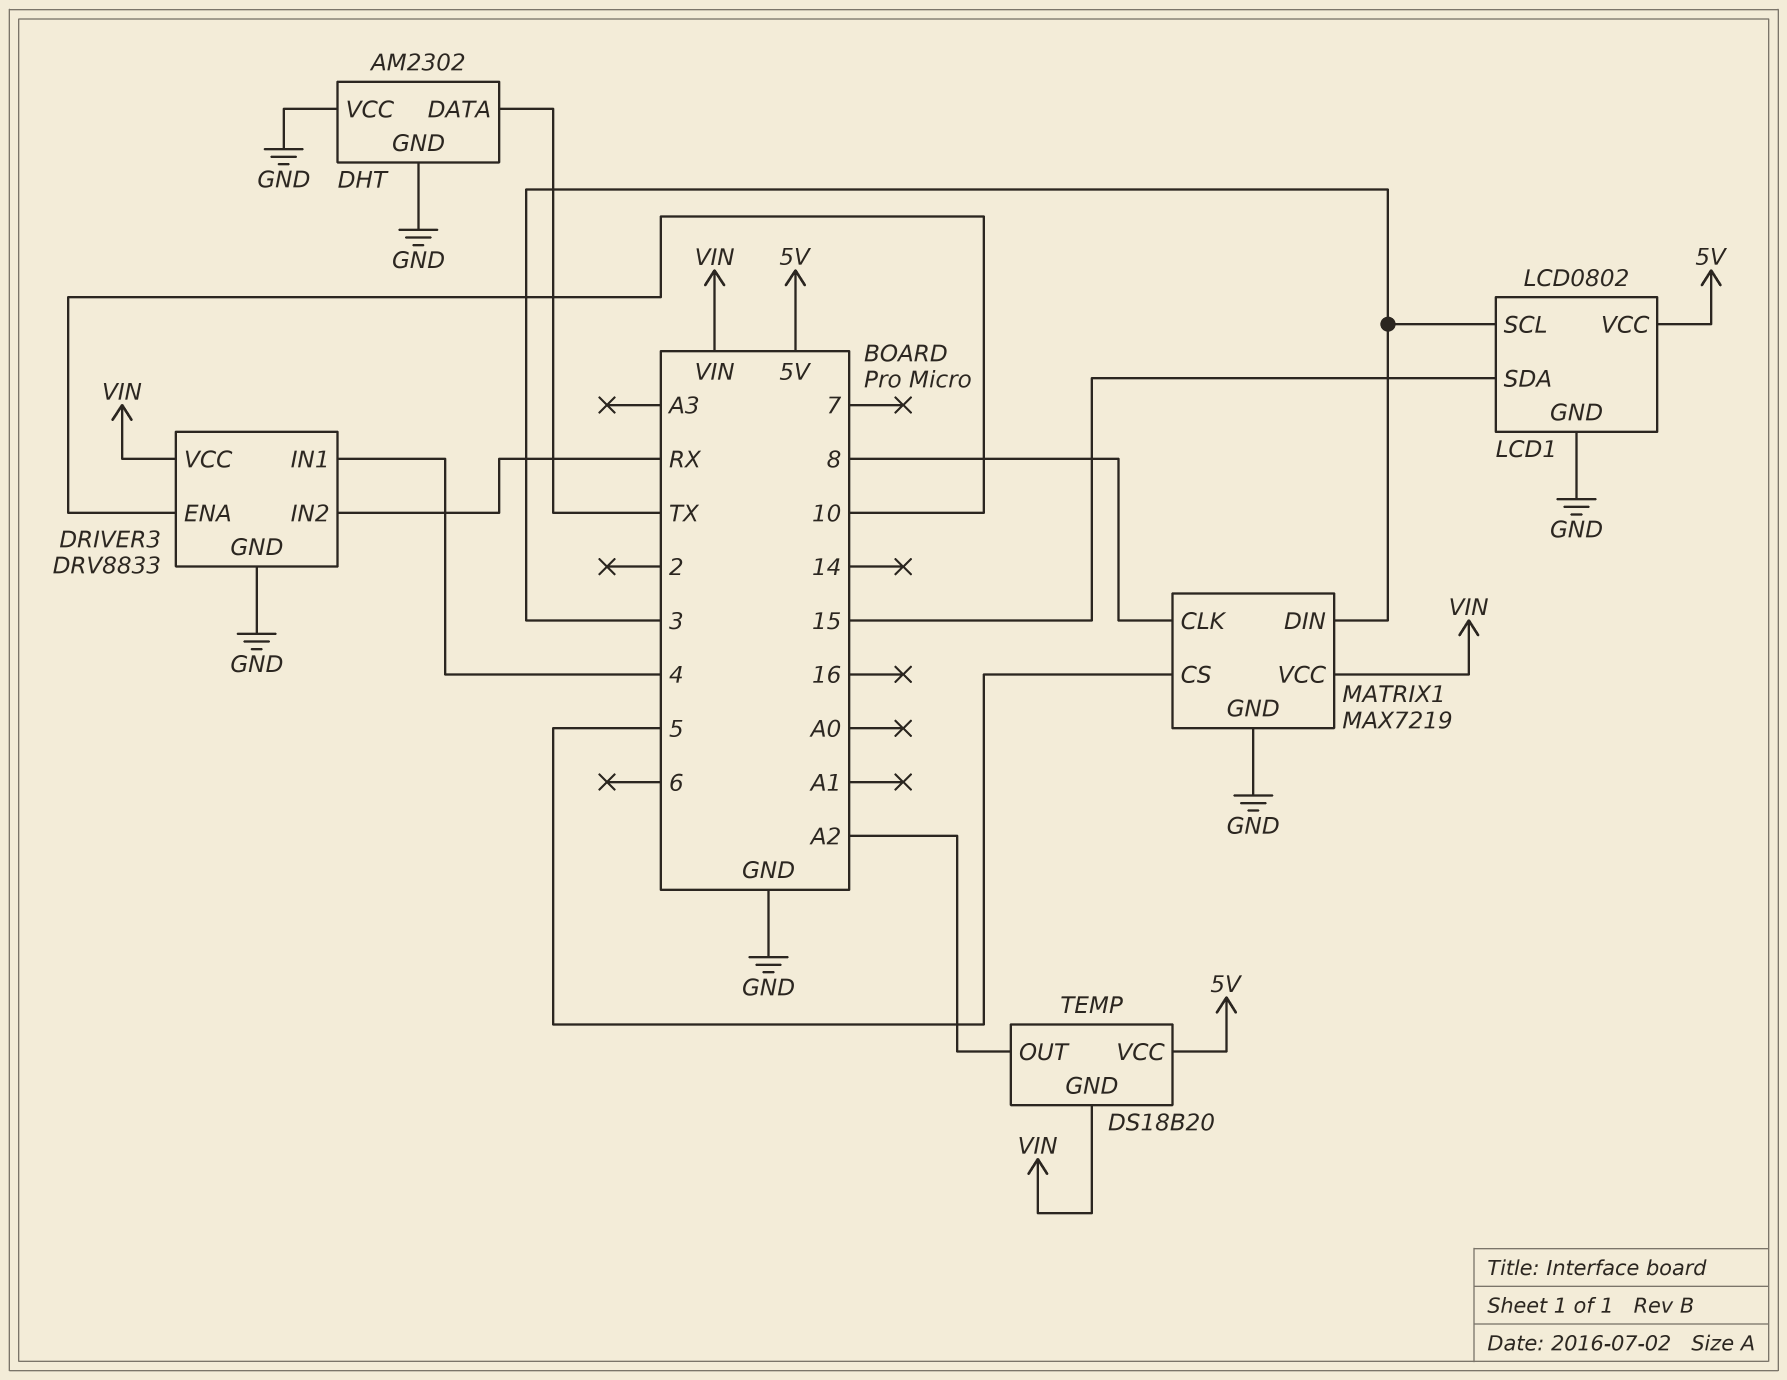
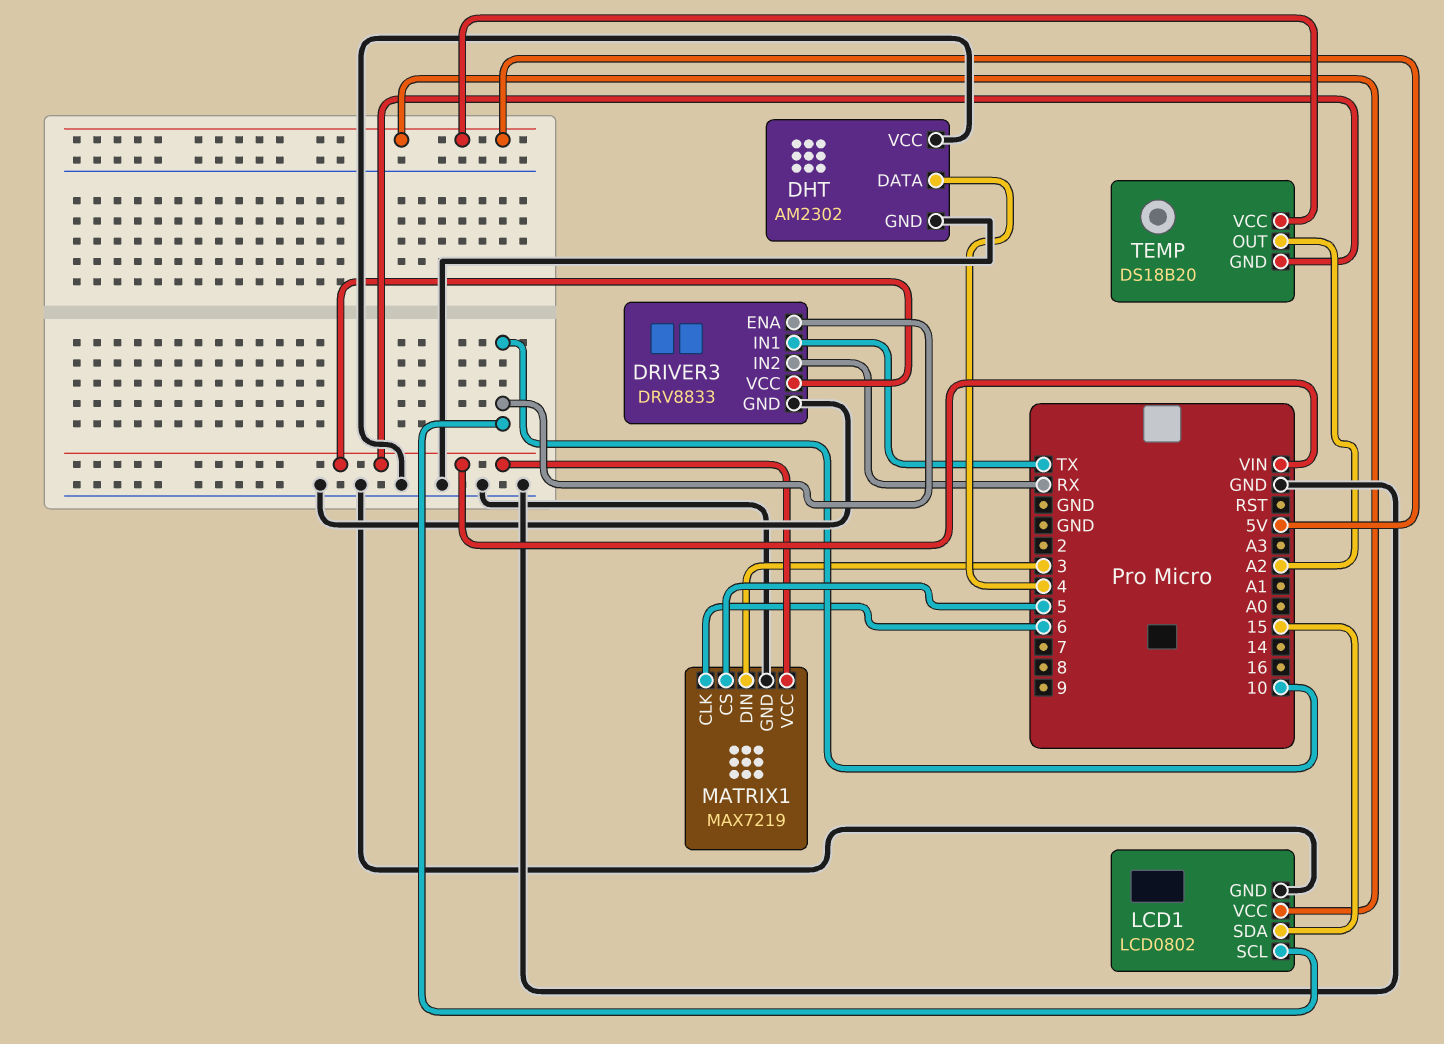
DHT pin DATA: TX -> 4
DRIVER3 pin IN1: 4 -> TX
LCD1 pin SCL: 3 -> 10
MATRIX1 pin CLK: 8 -> 6

